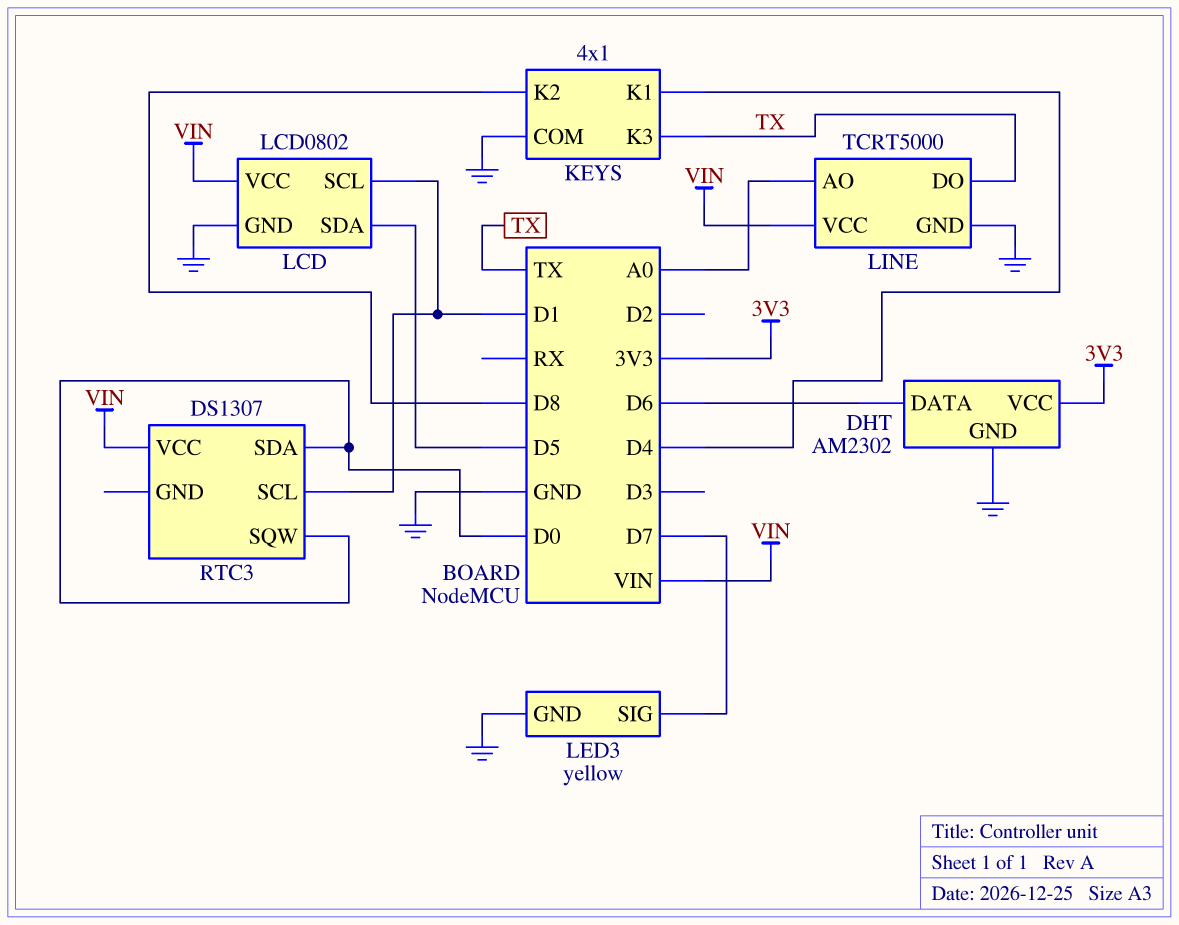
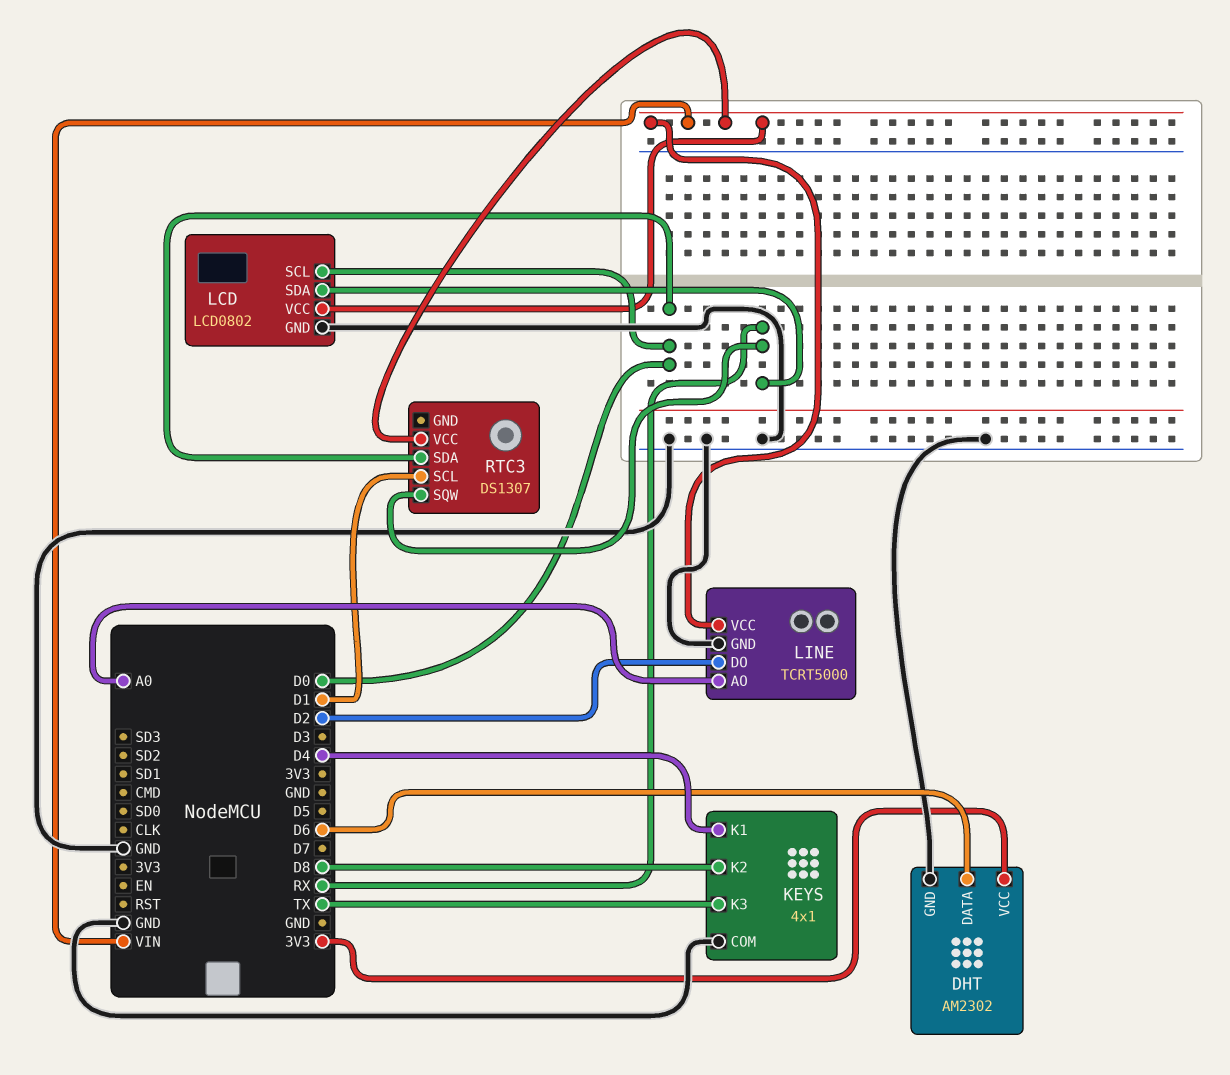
LCD pin SCL: D1 -> D0
LCD pin SDA: D5 -> RX
LED3: yellow -> none
LED3 pin GND: GND -> none
LED3 pin SIG: D7 -> none
LINE pin DO: TX -> D2
RTC3 pin SQW: D0 -> RX

